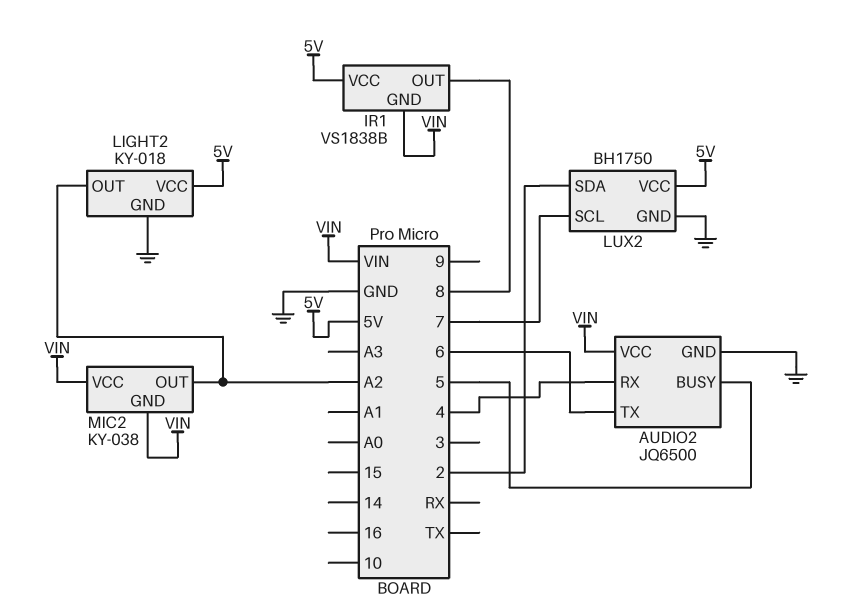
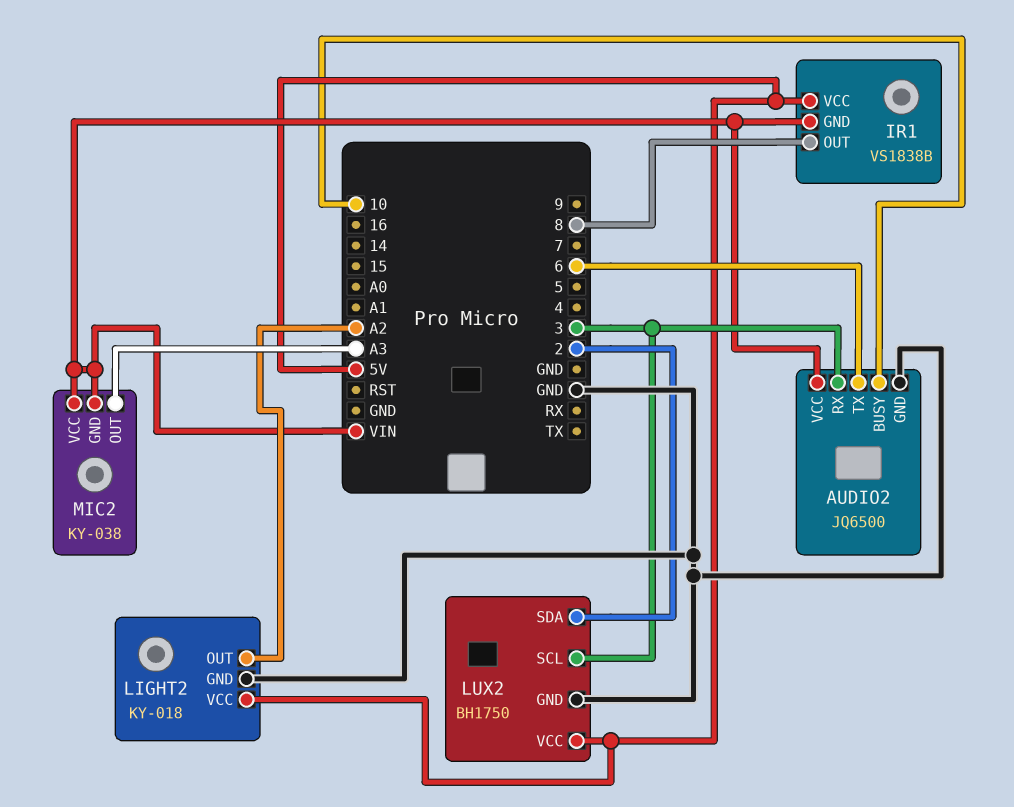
AUDIO2 pin BUSY: 5 -> 10
AUDIO2 pin RX: 4 -> 3
LUX2 pin SCL: 7 -> 3
MIC2 pin OUT: A2 -> A3

